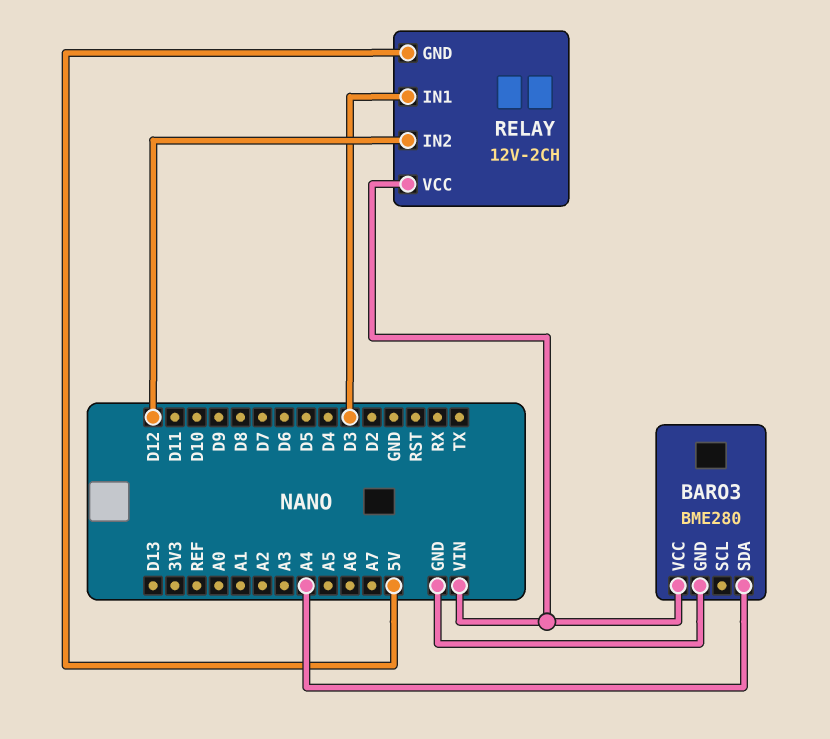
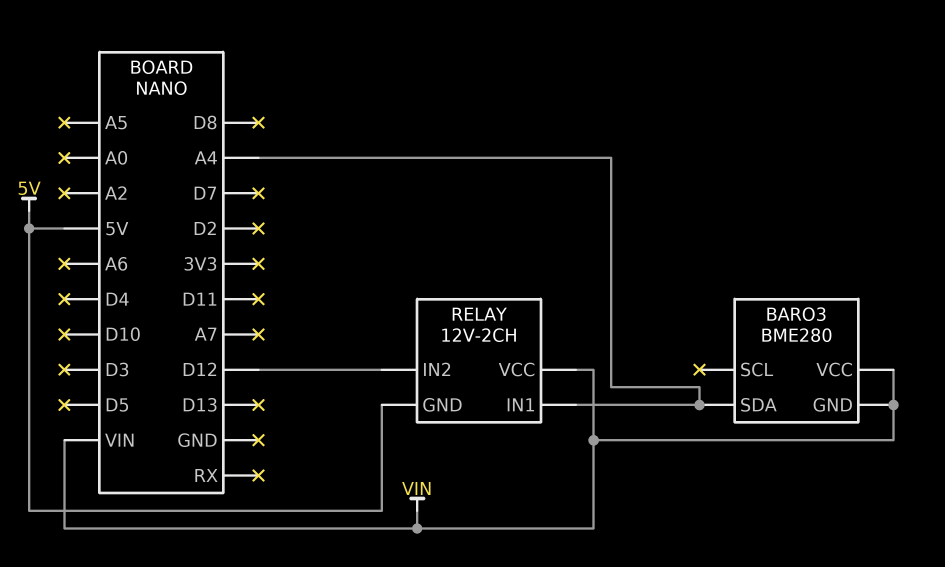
BARO3 pin GND: GND -> VIN
RELAY pin IN1: D3 -> A4

